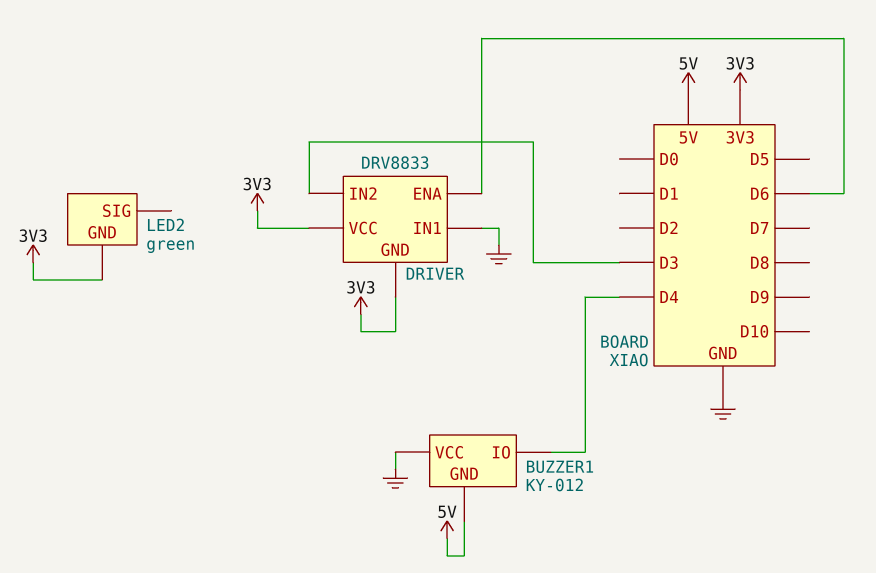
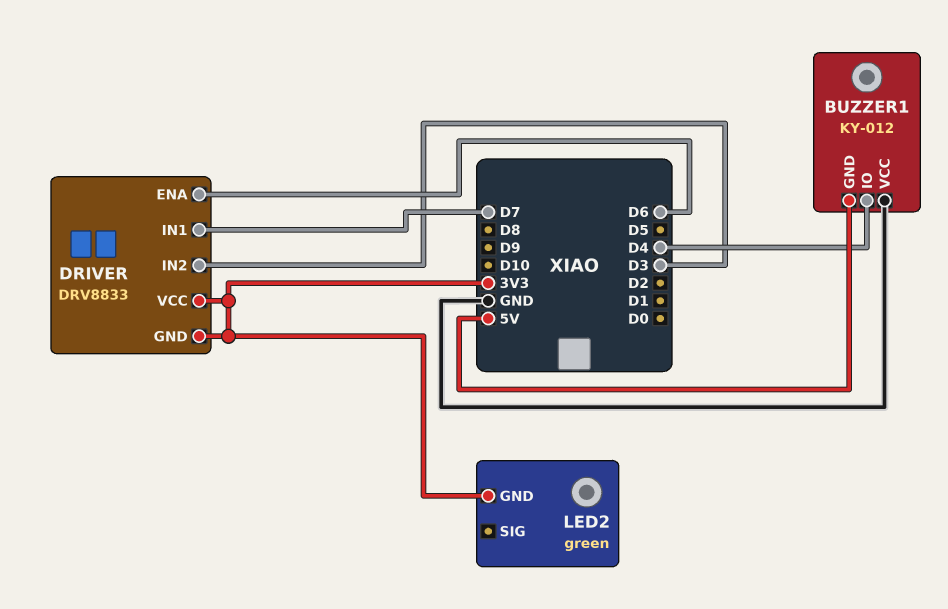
DRIVER pin IN1: GND -> D7

